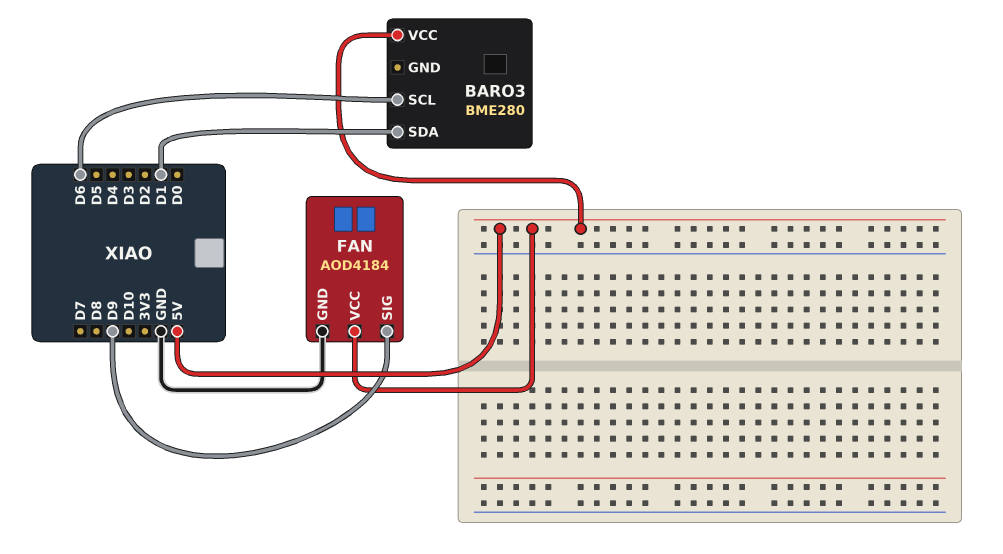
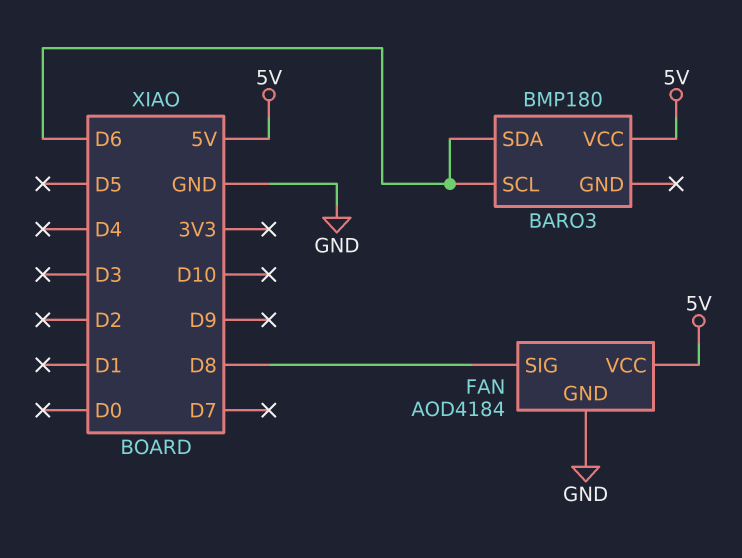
BARO3: BME280 -> BMP180
BARO3 pin SDA: D1 -> D6
FAN pin SIG: D9 -> D8

